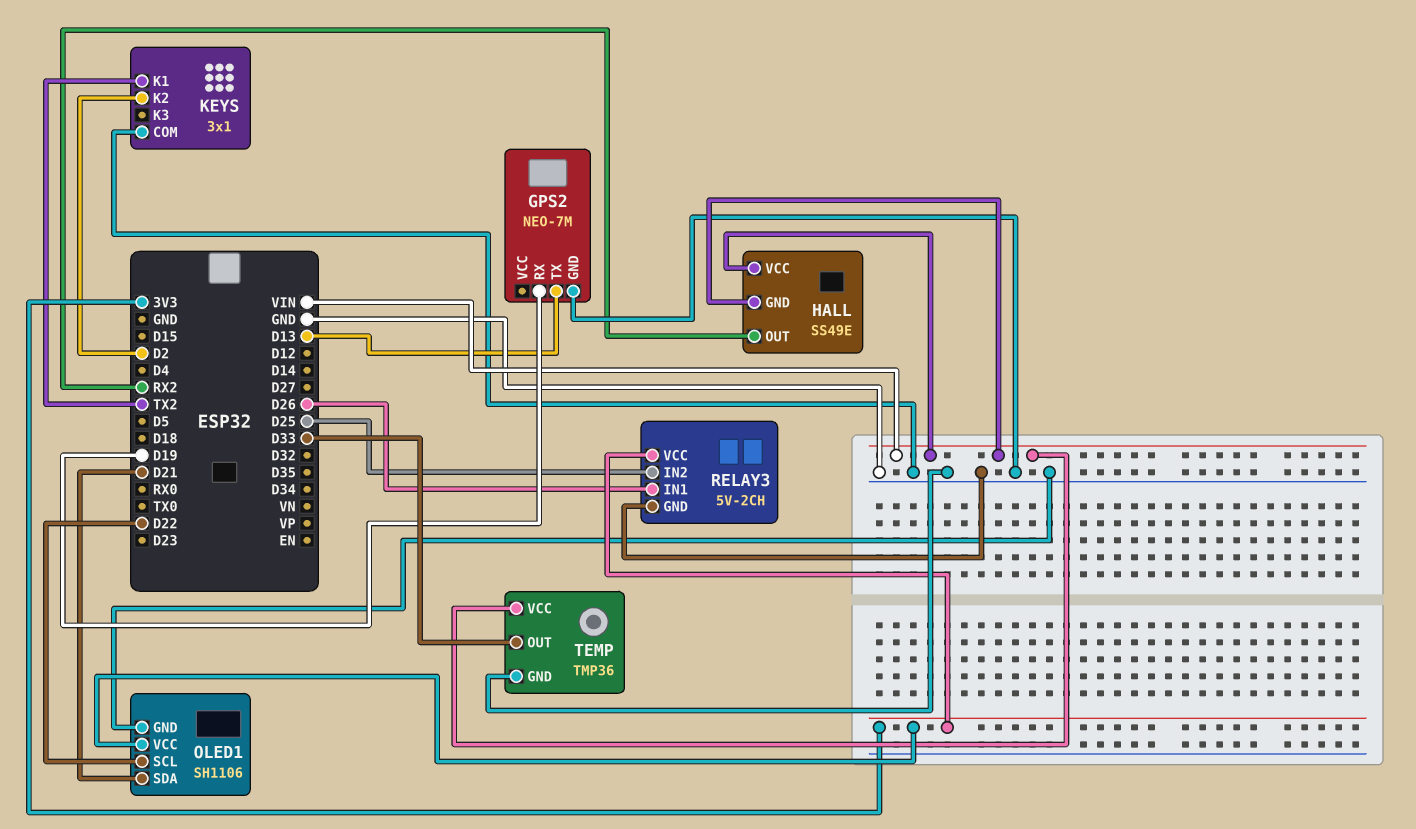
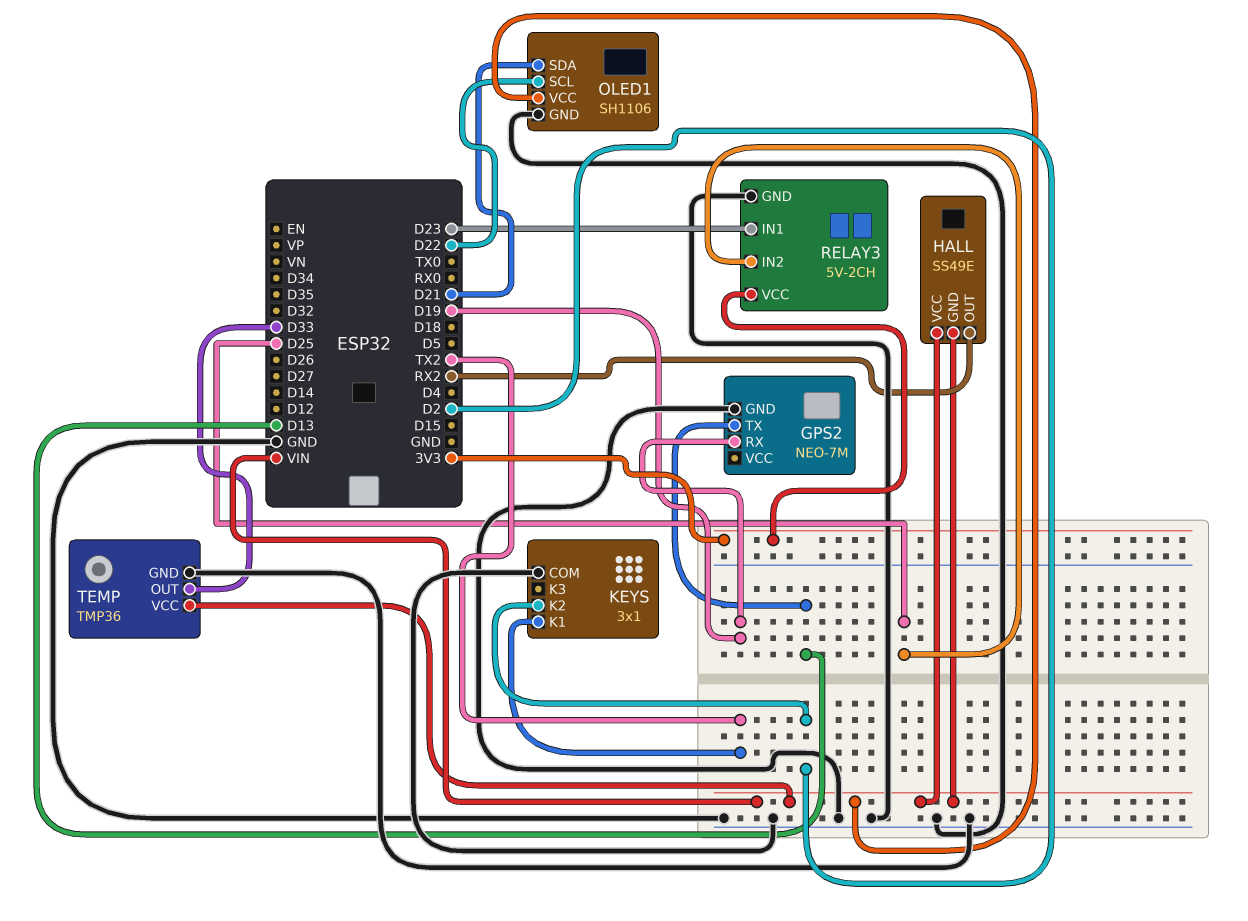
OLED1 pin VCC: 3V3 -> VIN
RELAY3 pin IN1: D26 -> D23

